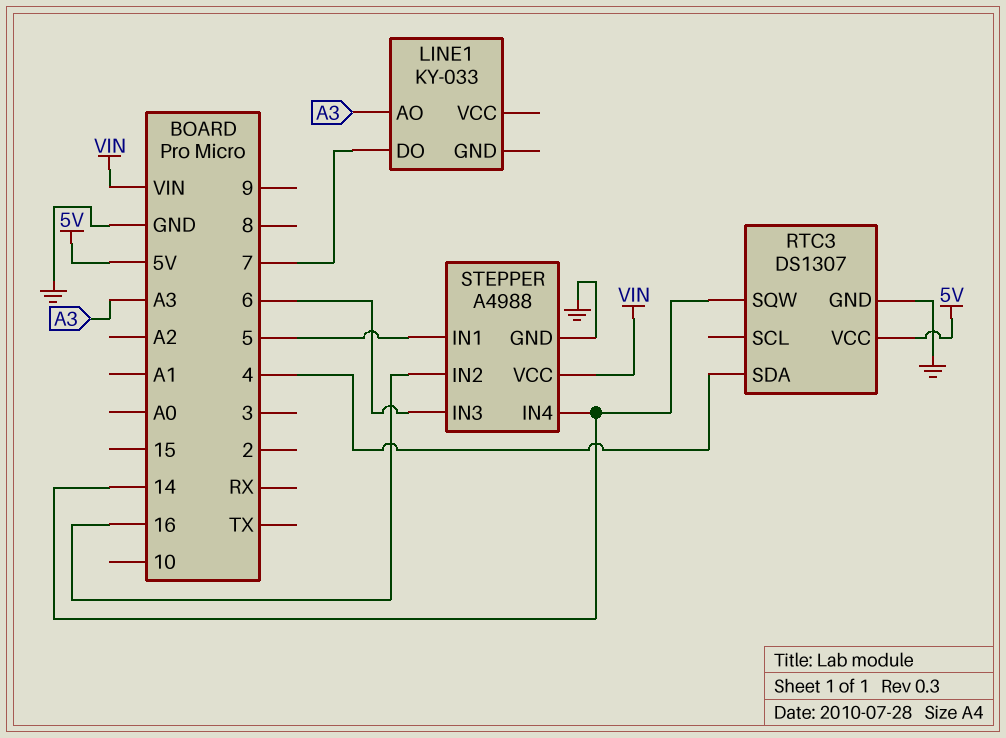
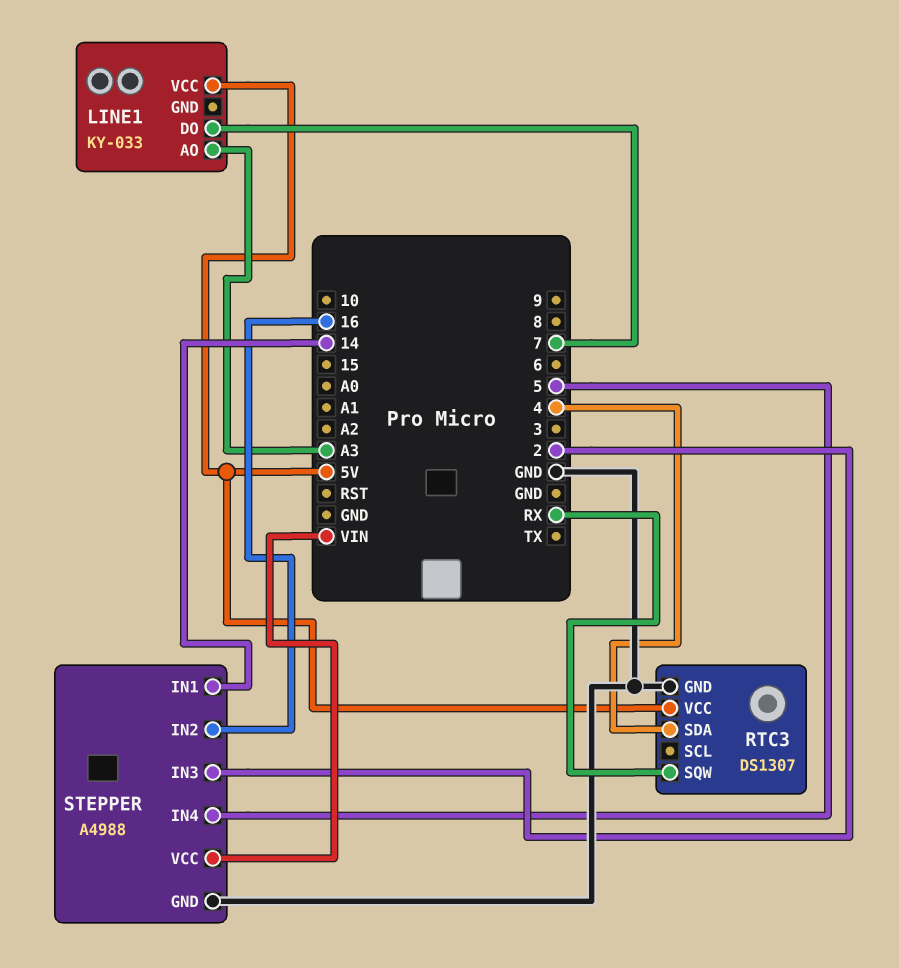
LINE1 pin VCC: none -> 5V
RTC3 pin SQW: 14 -> RX
STEPPER pin IN1: 5 -> 14
STEPPER pin IN3: 6 -> 2
STEPPER pin IN4: 14 -> 5

